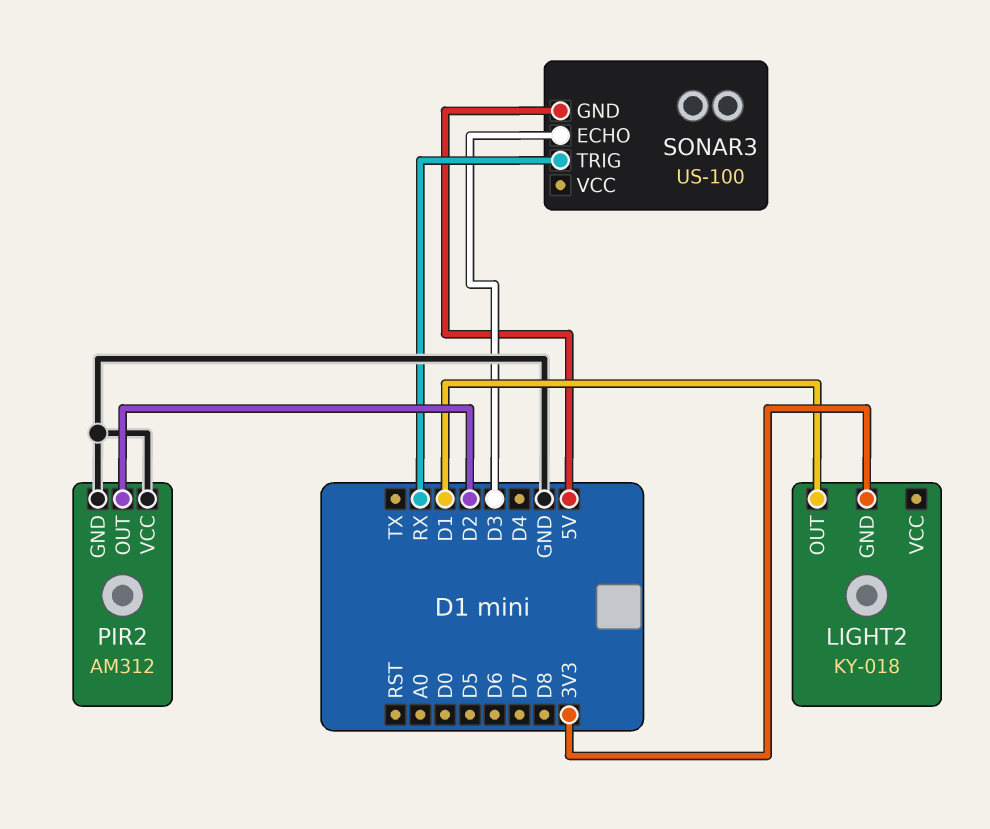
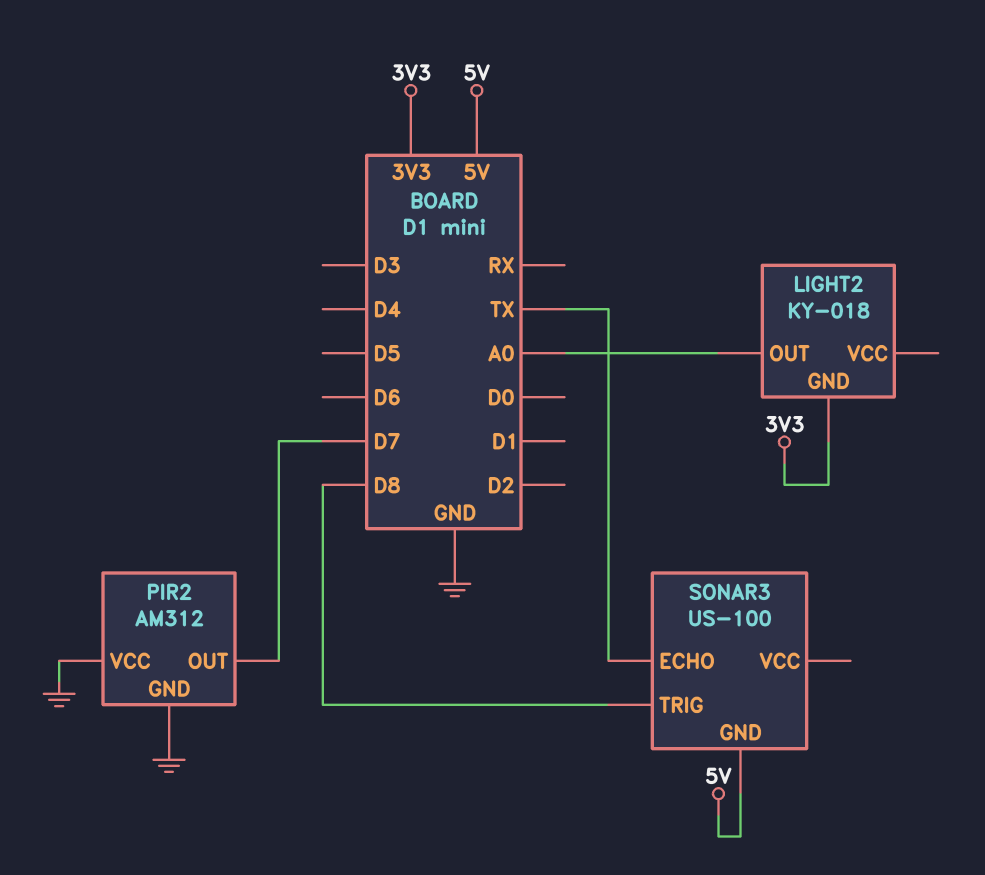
LIGHT2 pin OUT: D1 -> A0
PIR2 pin OUT: D2 -> D7
SONAR3 pin ECHO: D3 -> TX
SONAR3 pin TRIG: RX -> D8

